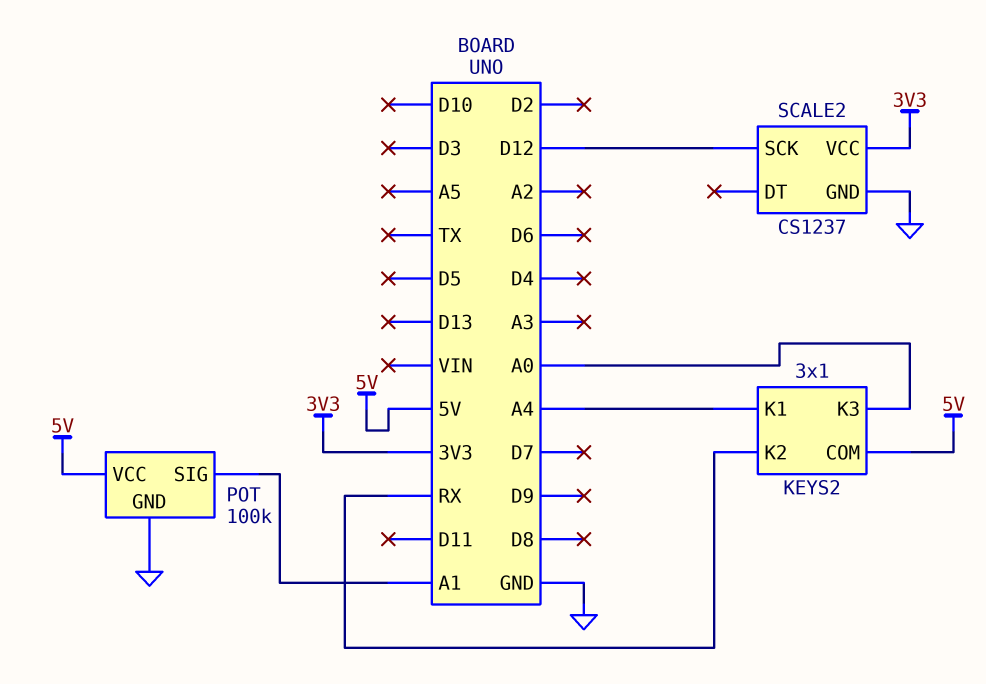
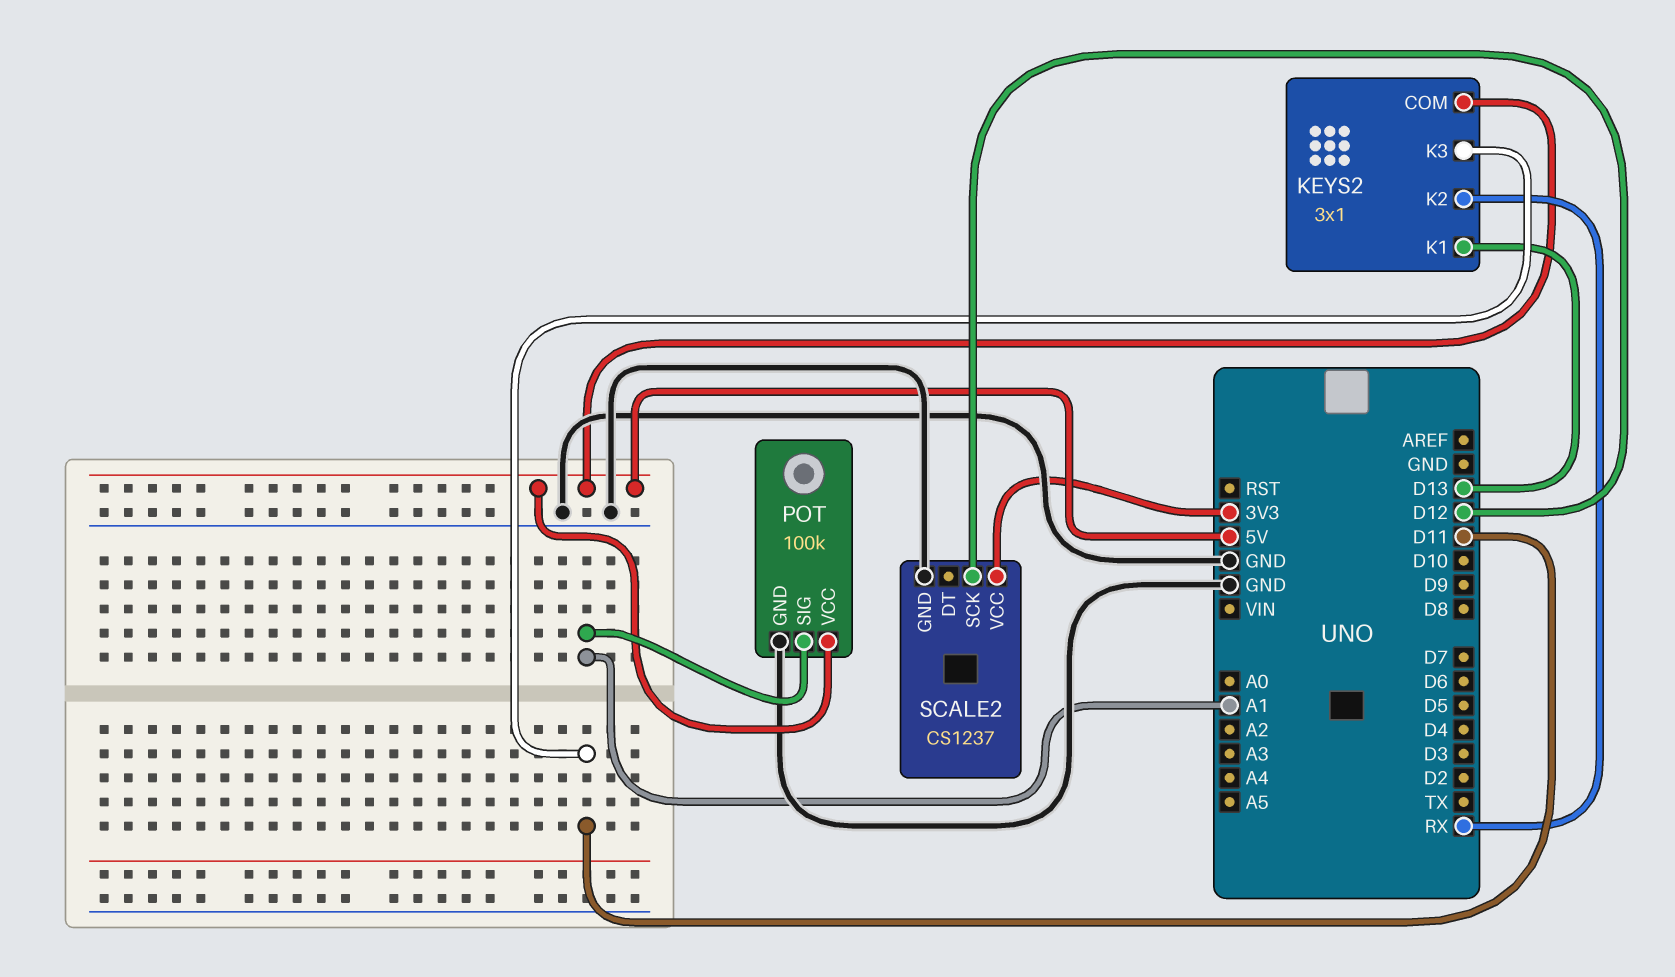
KEYS2 pin K1: A4 -> D13
KEYS2 pin K3: A0 -> D11

